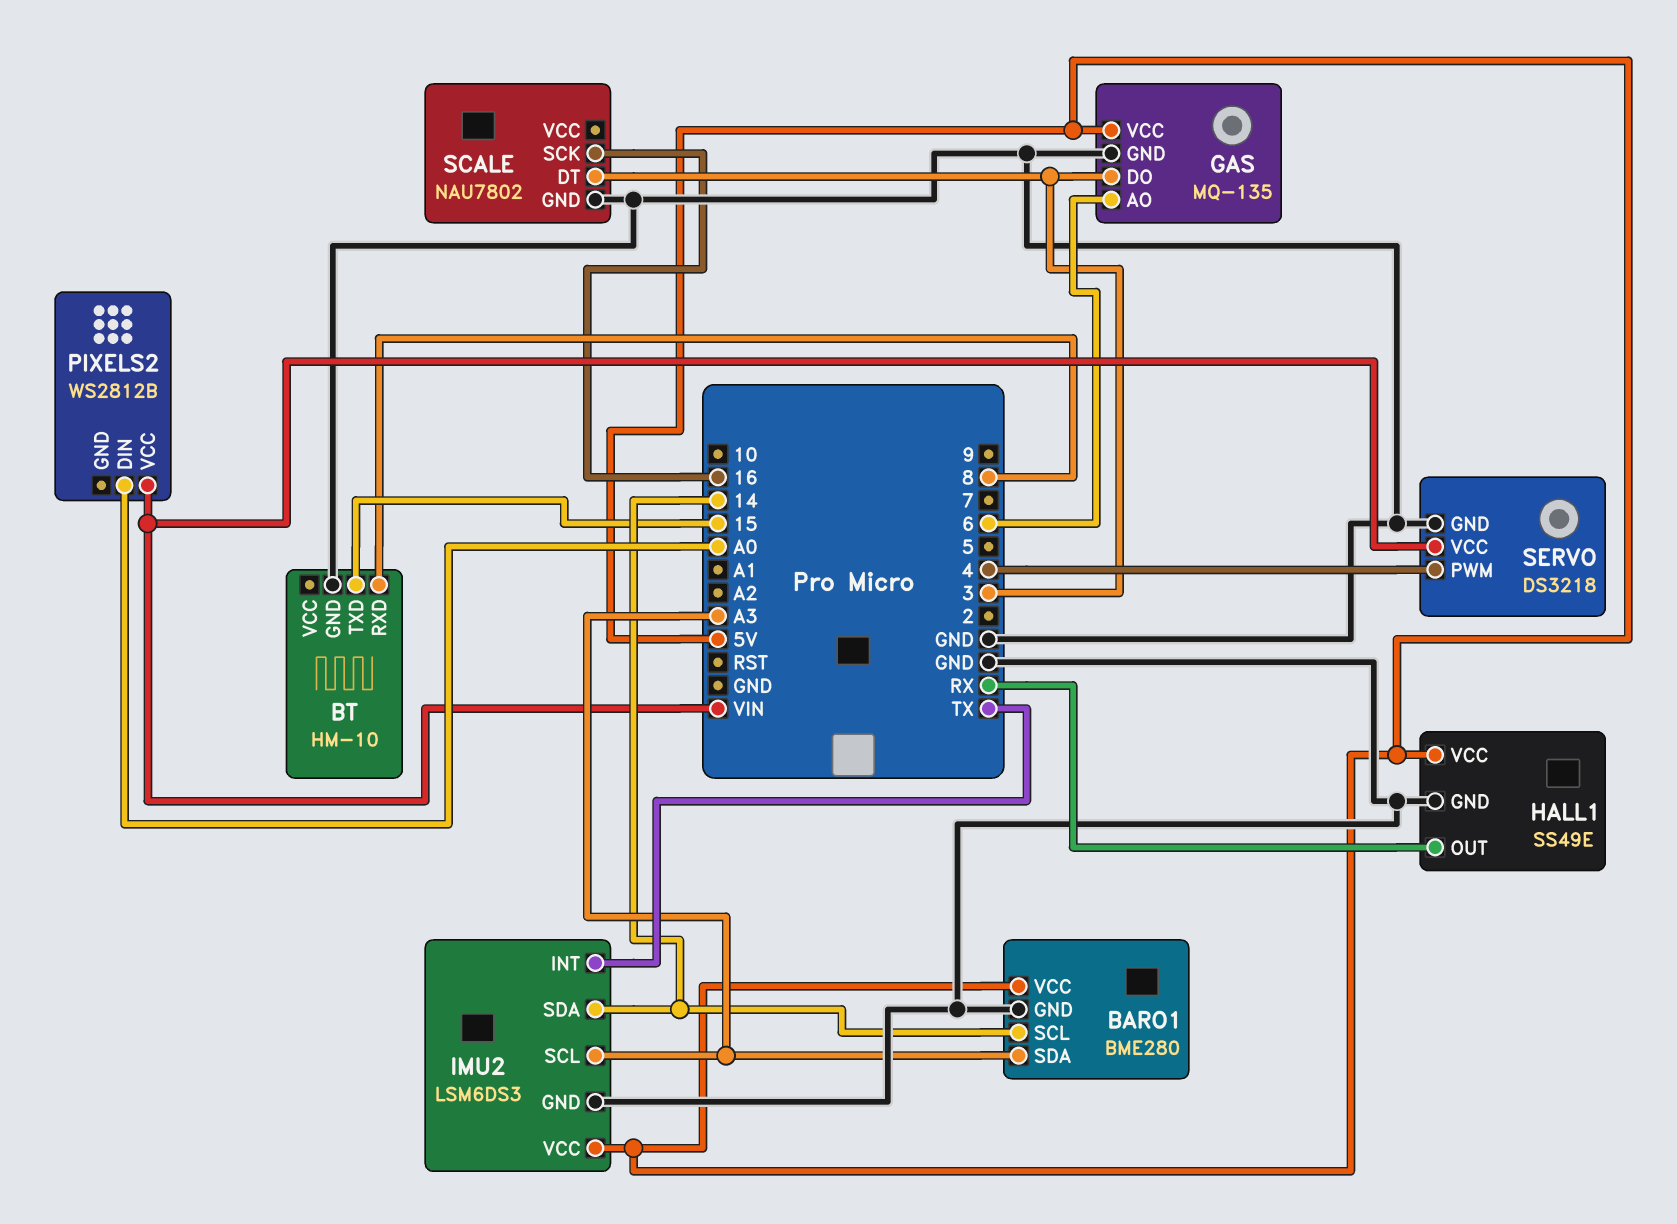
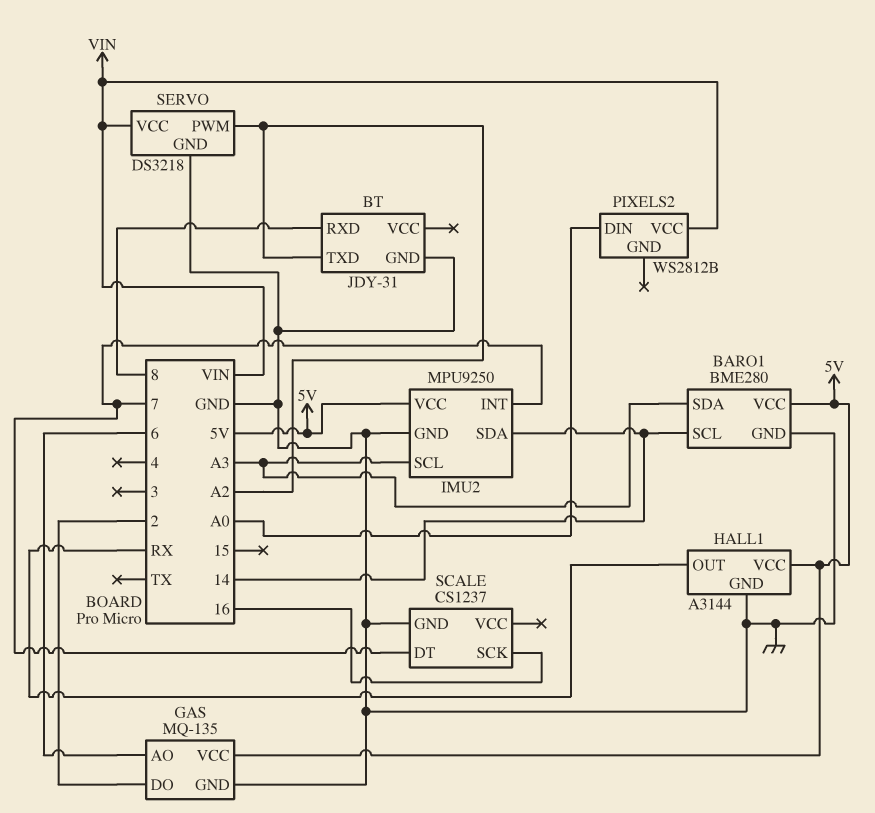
BT: HM-10 -> JDY-31
BT pin TXD: 15 -> A2
GAS pin DO: 3 -> 2
HALL1: SS49E -> A3144
IMU2: LSM6DS3 -> MPU9250
IMU2 pin INT: TX -> 7
SCALE: NAU7802 -> CS1237
SCALE pin DT: 3 -> 7
SERVO pin PWM: 4 -> A2

